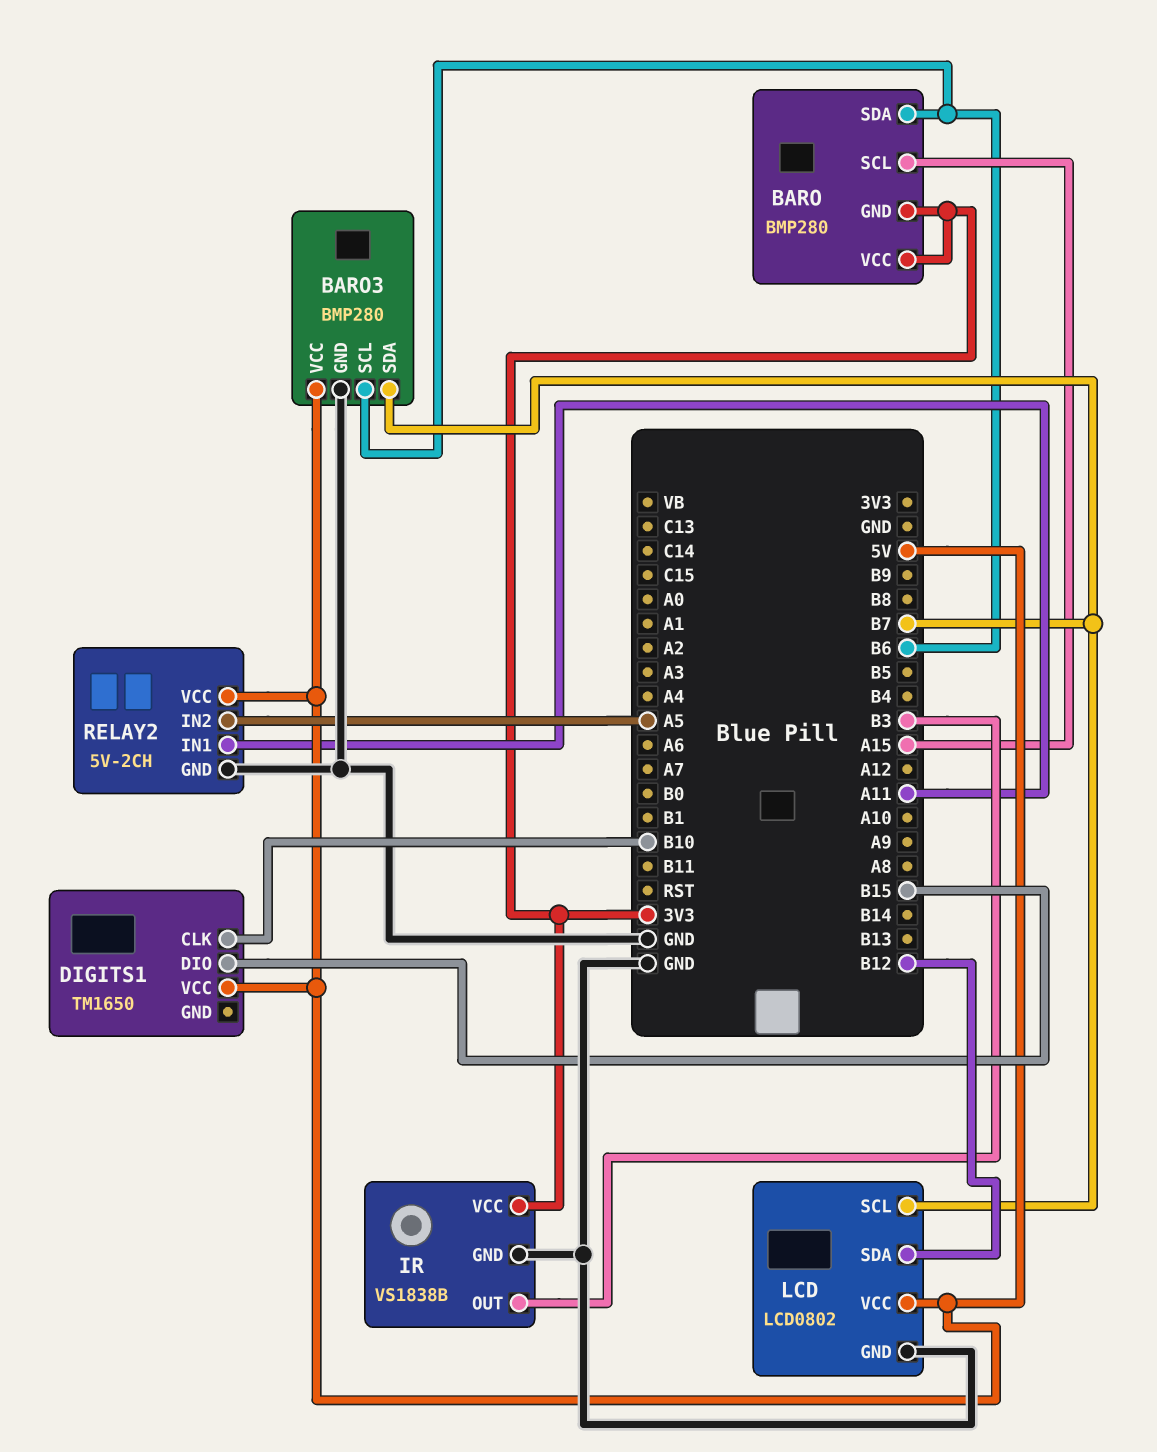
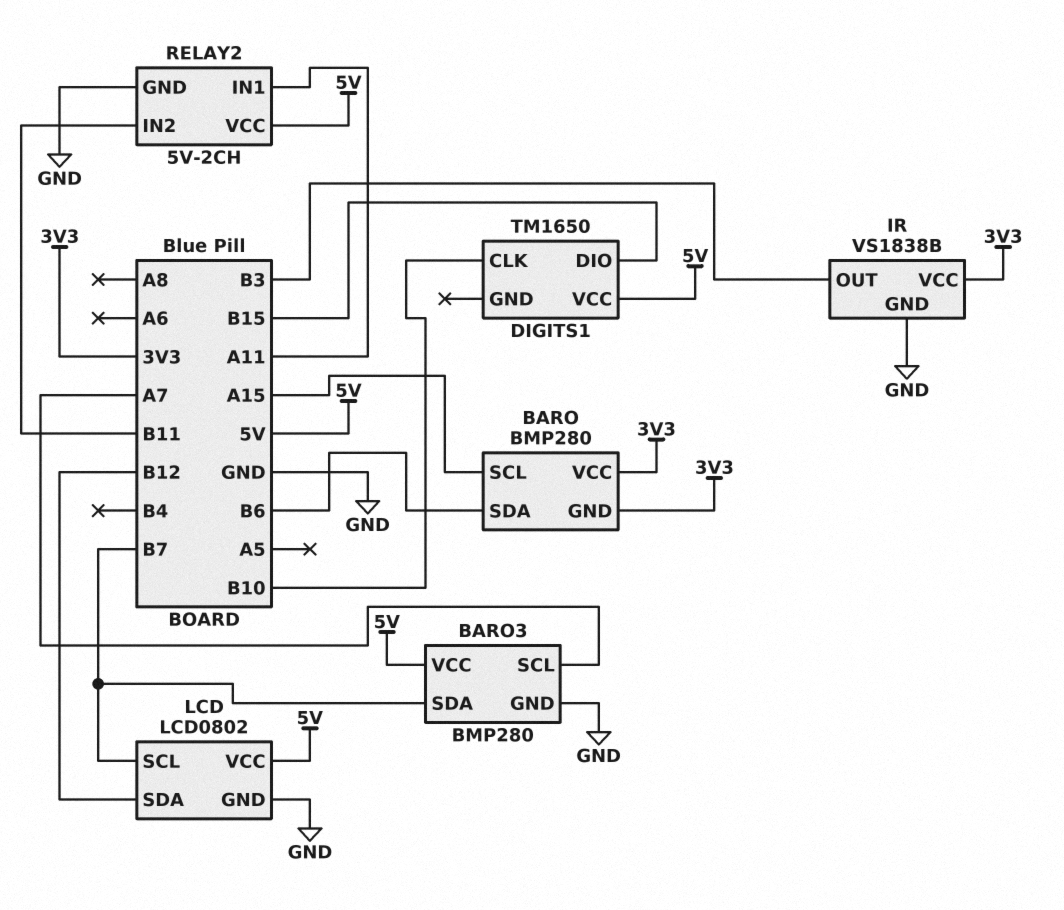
BARO3 pin SCL: B6 -> A7
RELAY2 pin IN2: A5 -> B11

